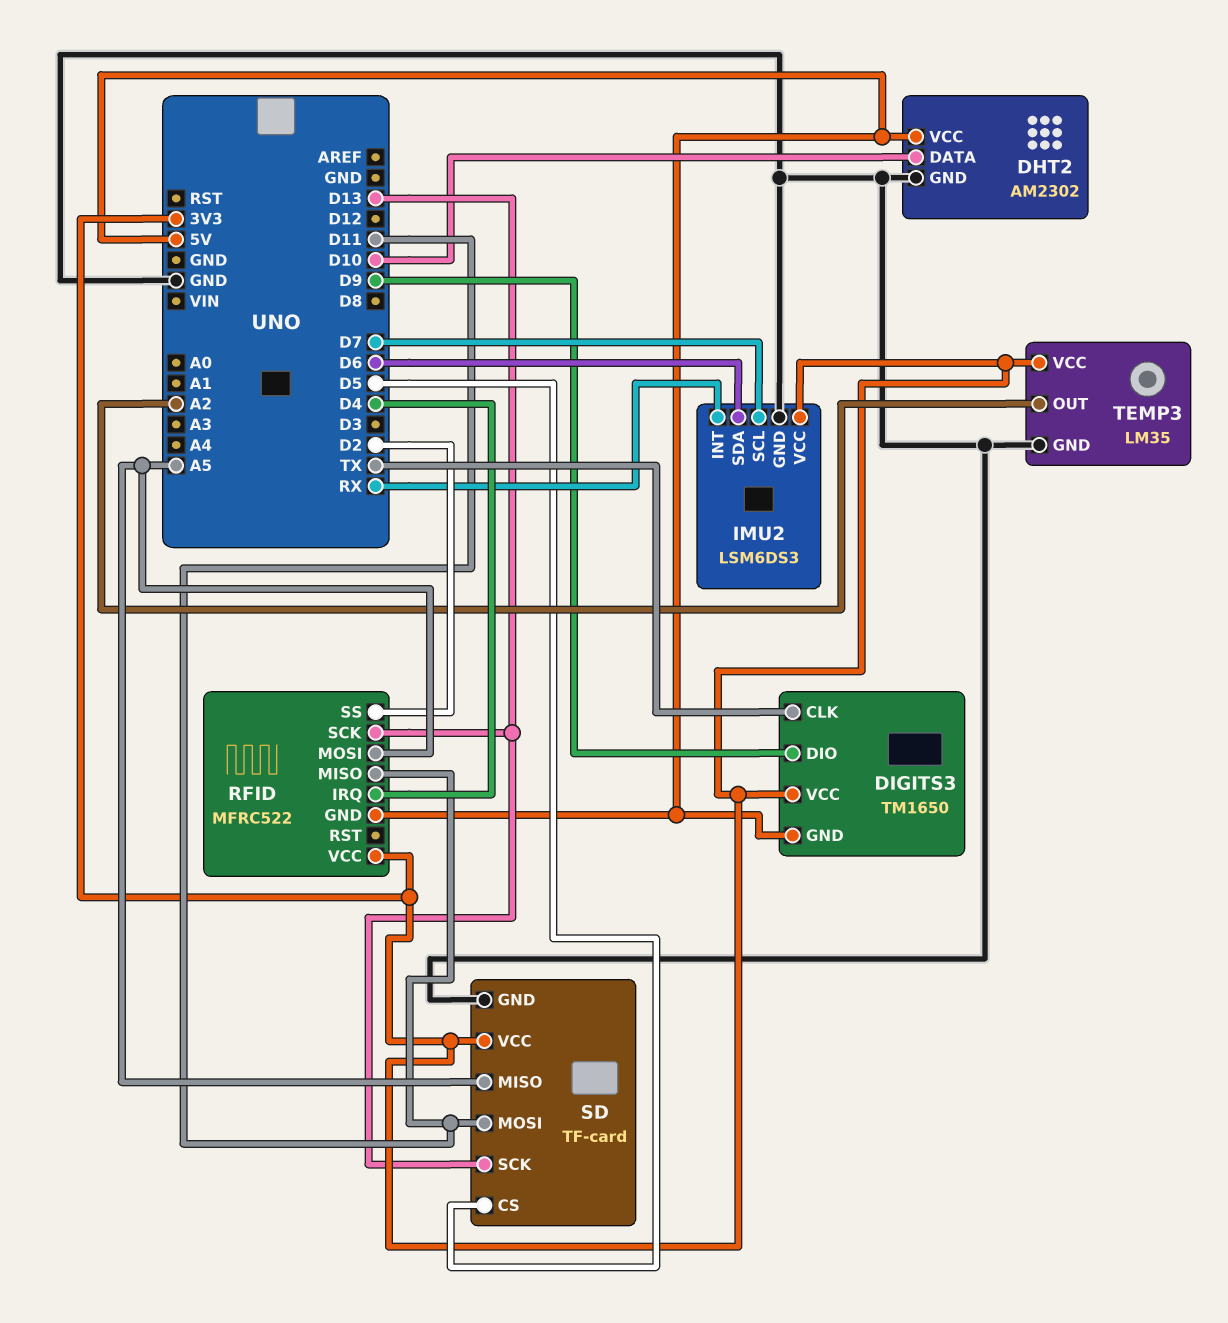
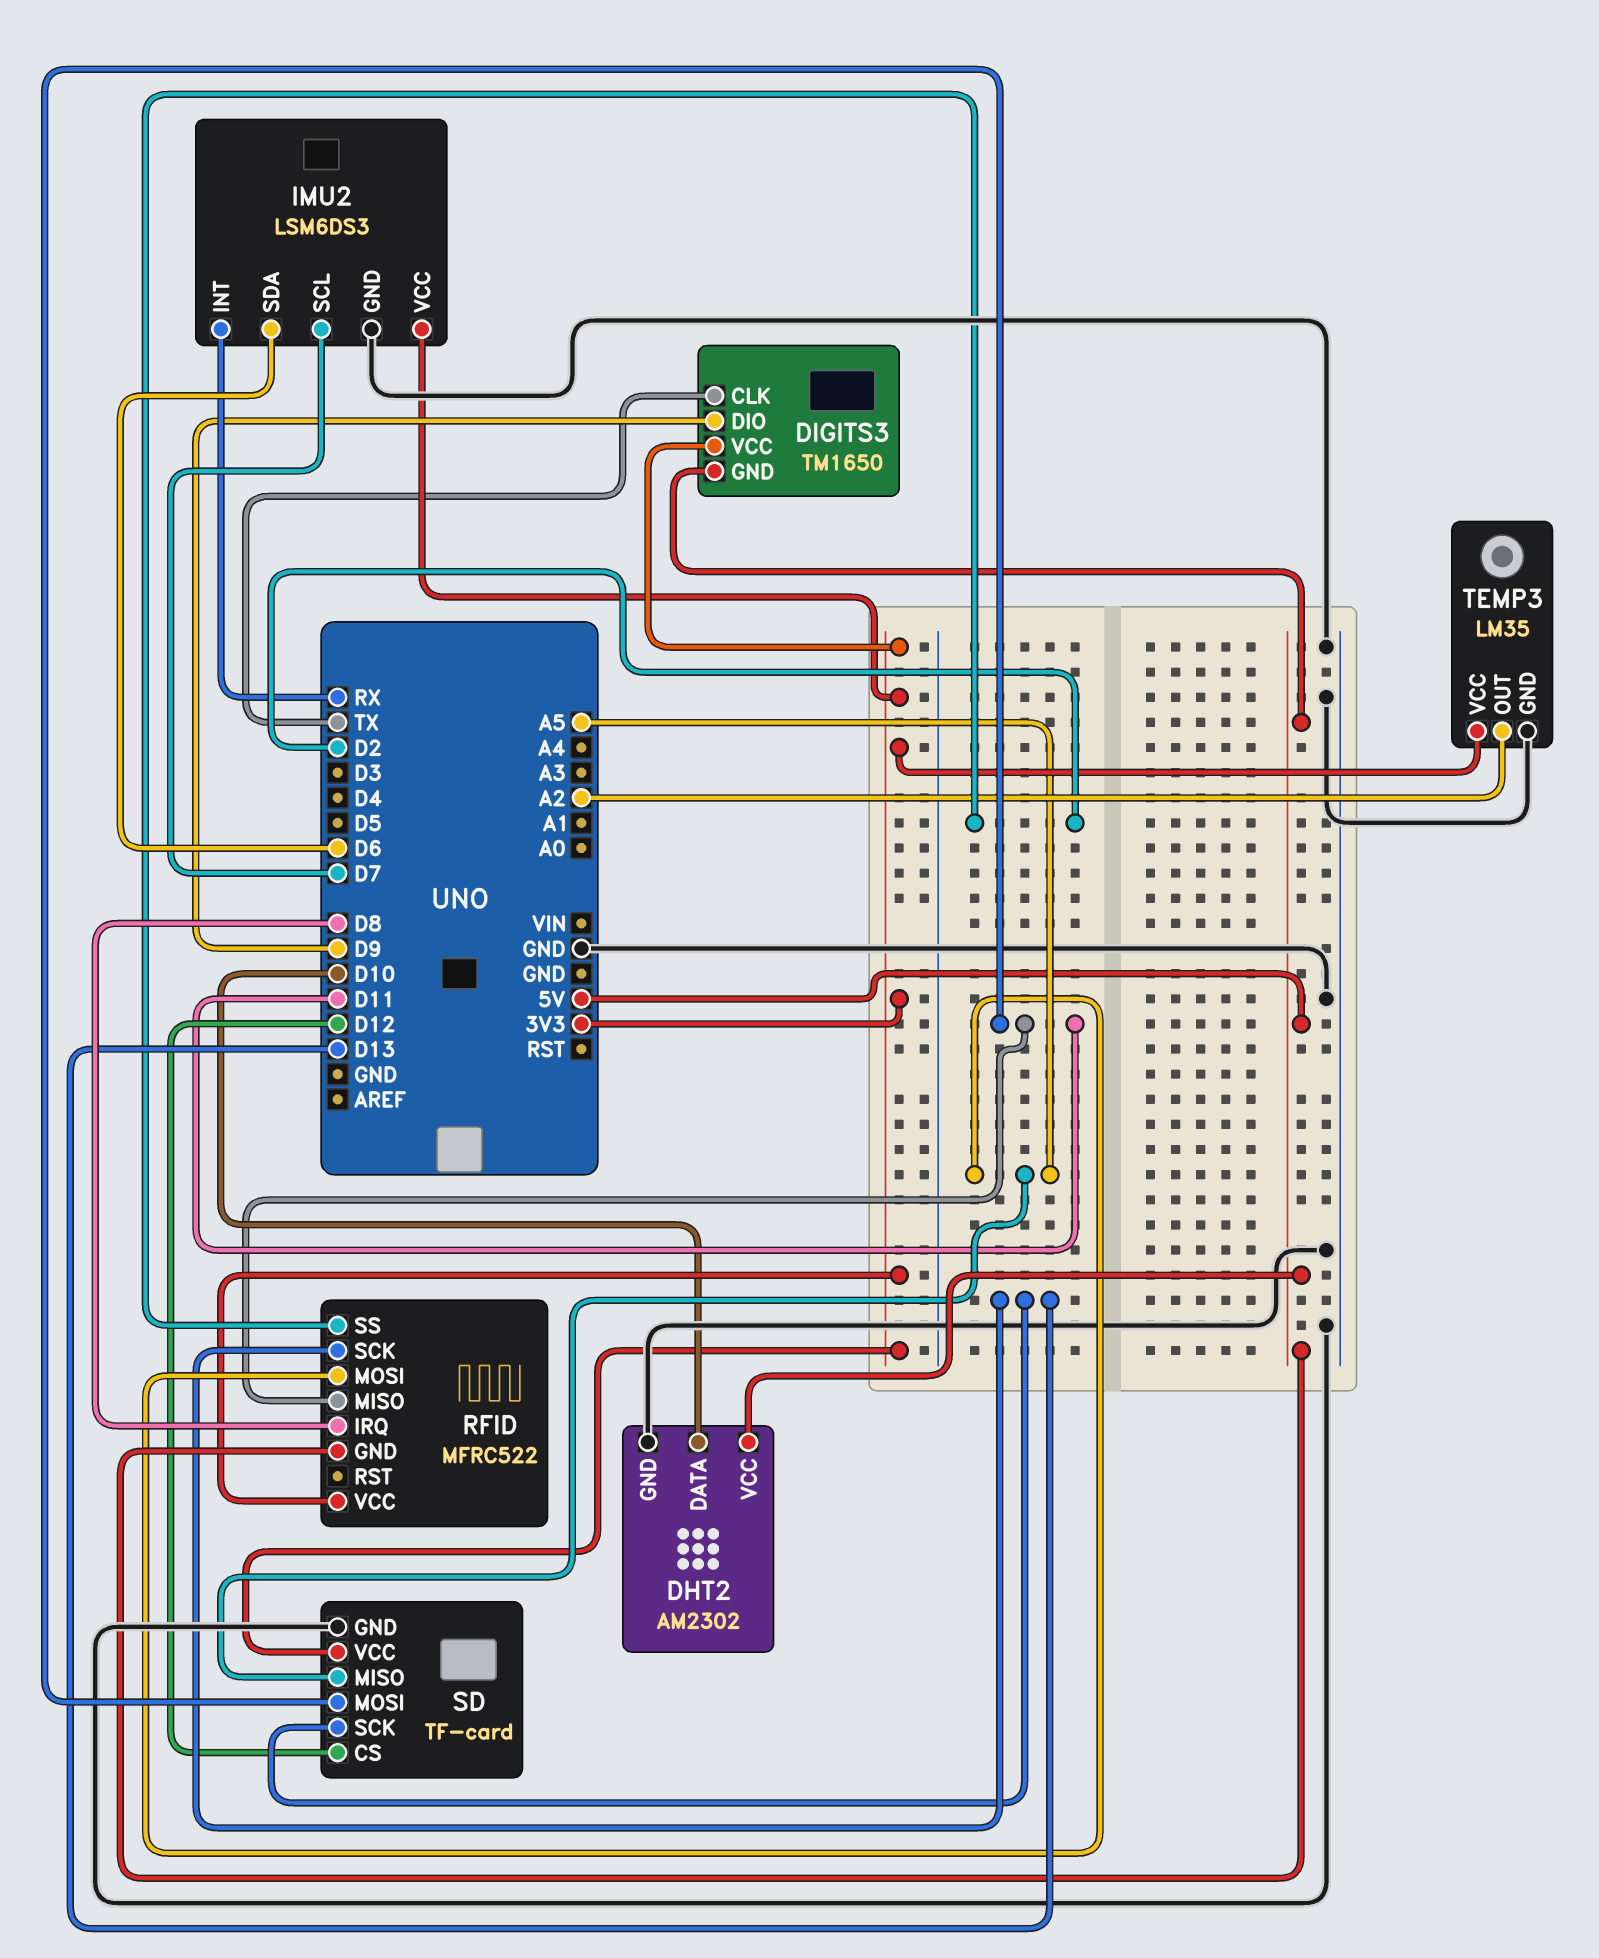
RFID pin IRQ: D4 -> D8
SD pin CS: D5 -> D12

